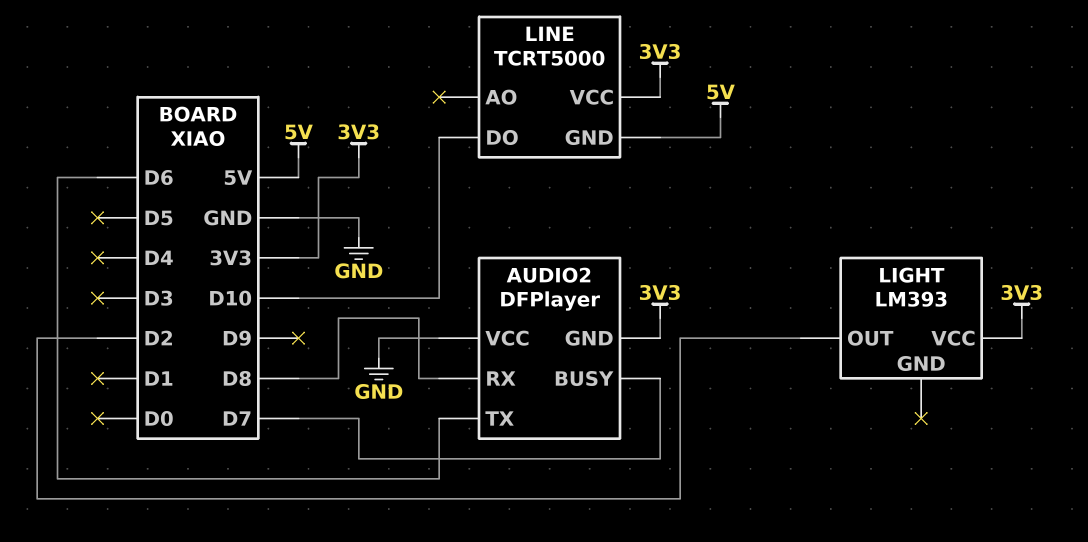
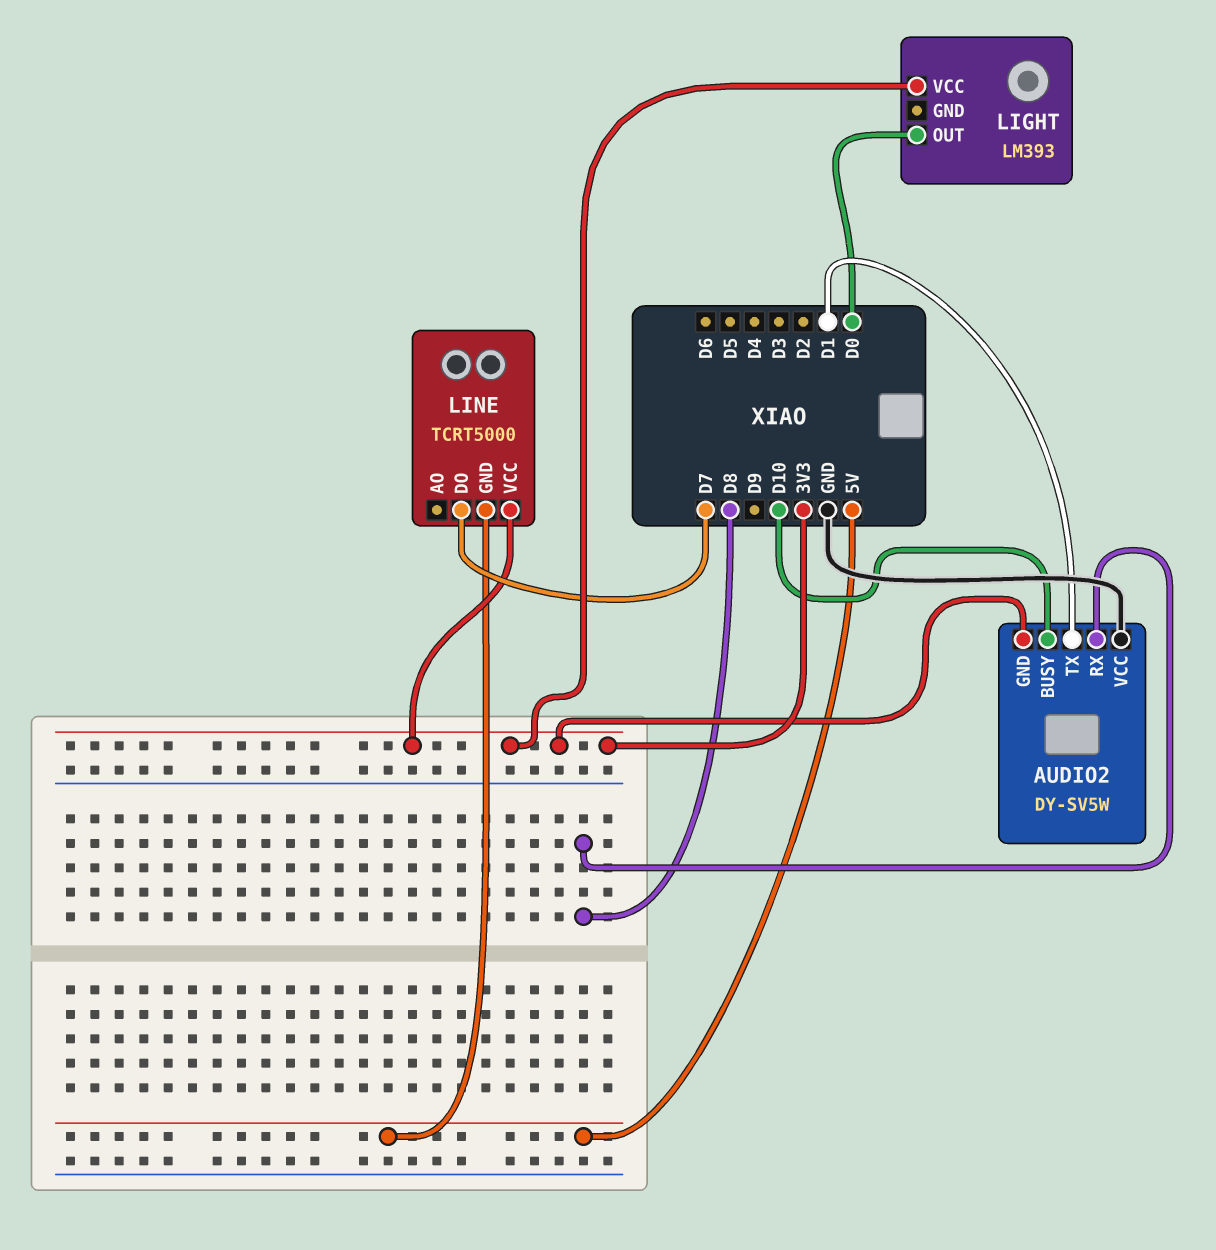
AUDIO2: DFPlayer -> DY-SV5W
AUDIO2 pin BUSY: D7 -> D10
AUDIO2 pin TX: D6 -> D1
LIGHT pin OUT: D2 -> D0
LINE pin DO: D10 -> D7

